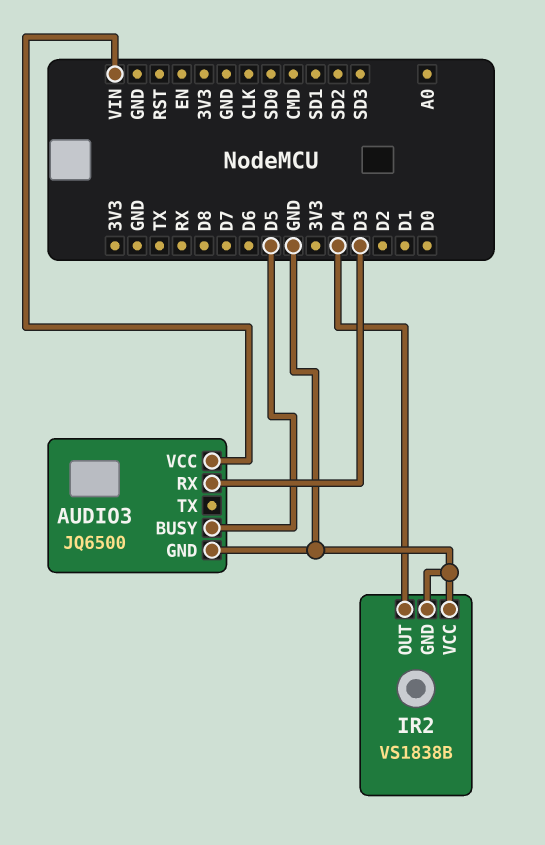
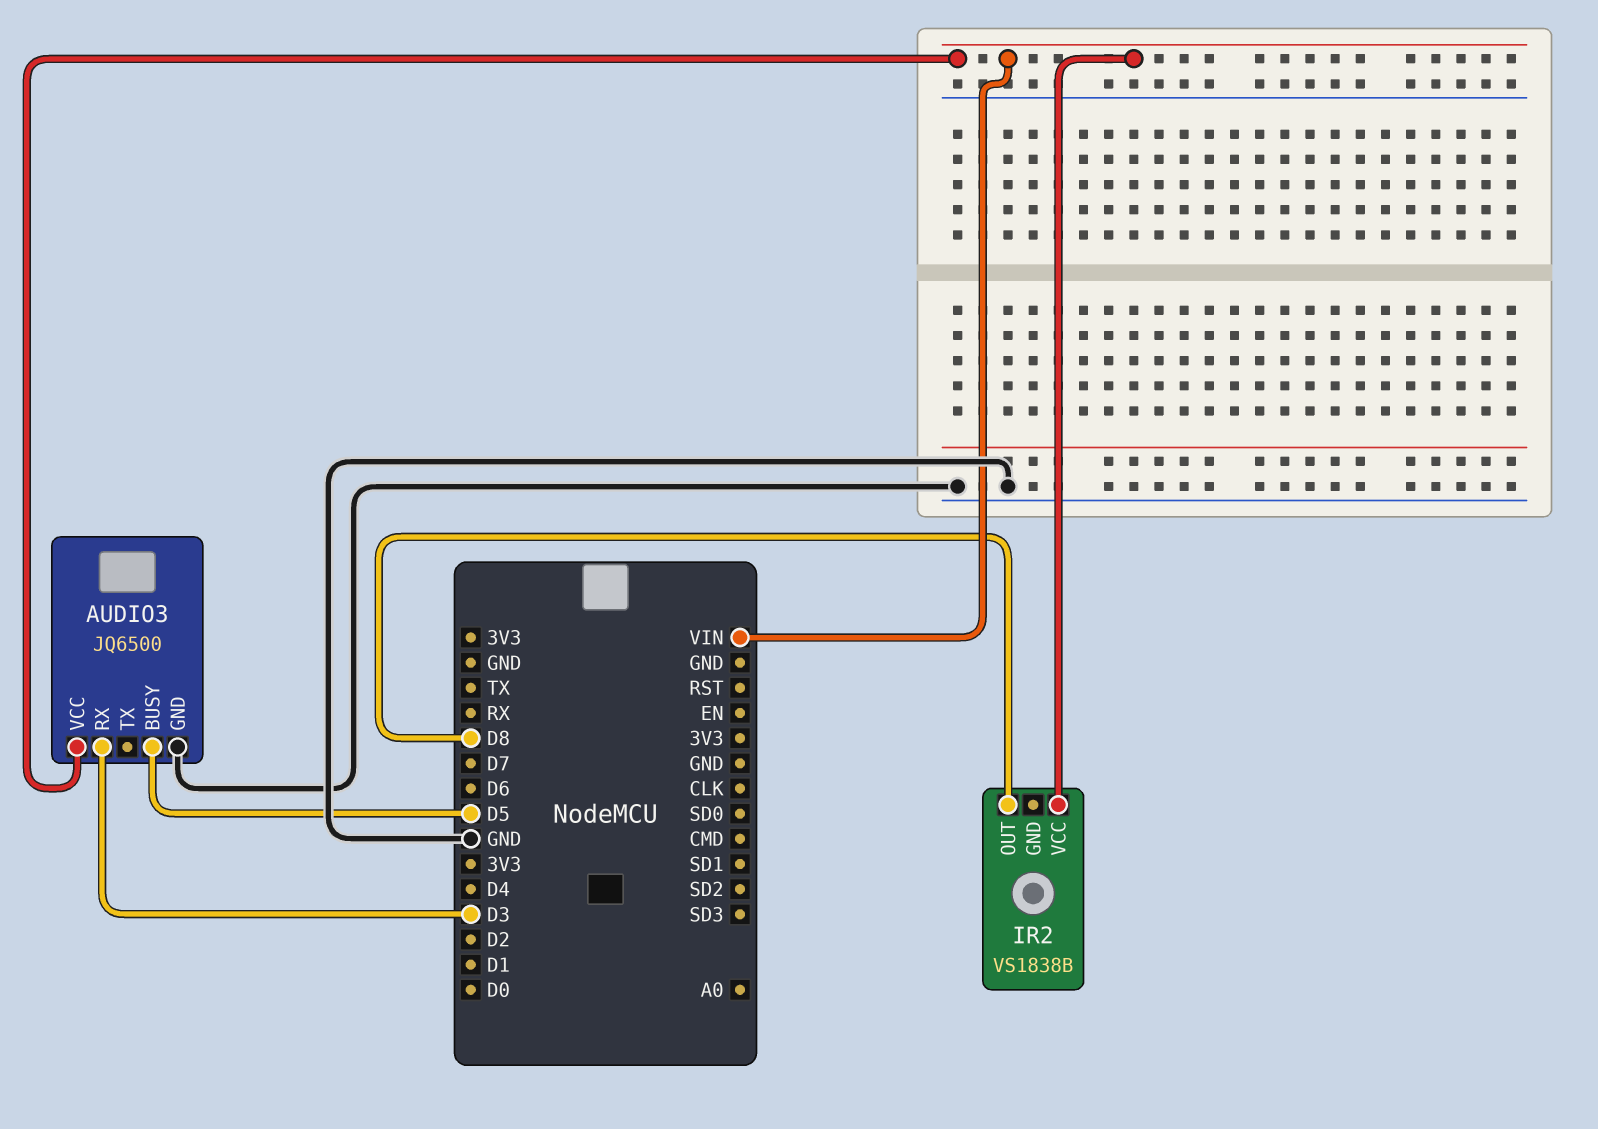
IR2 pin GND: GND -> none
IR2 pin OUT: D4 -> D8
IR2 pin VCC: GND -> VIN

